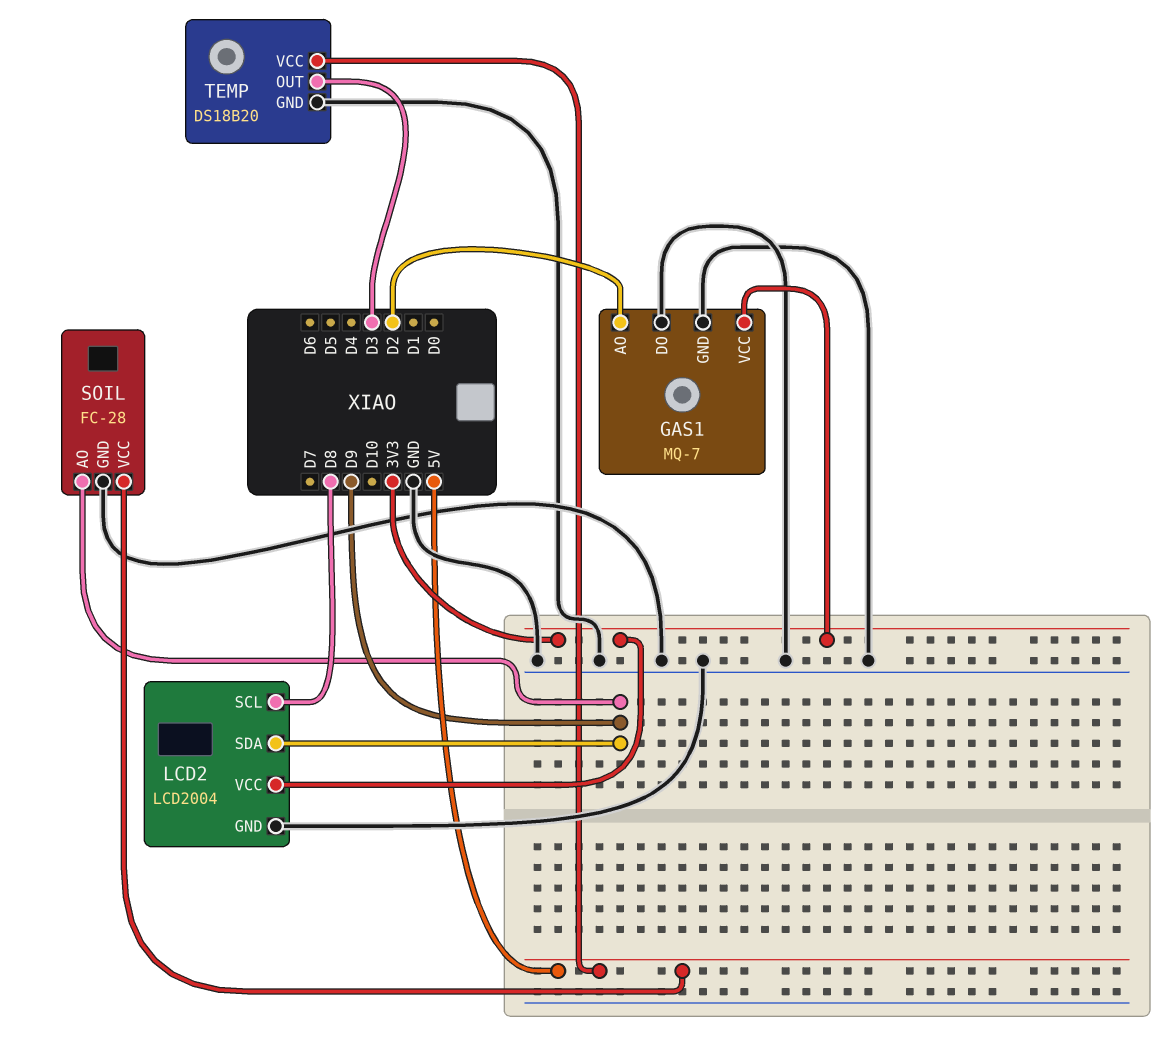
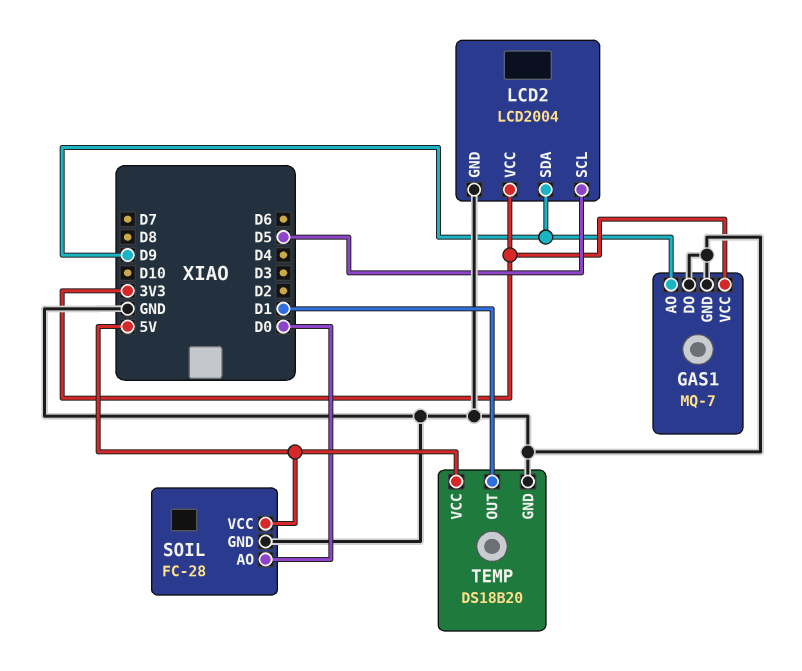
GAS1 pin AO: D2 -> D9
LCD2 pin SCL: D8 -> D5
SOIL pin AO: D9 -> D0
TEMP pin OUT: D3 -> D1

